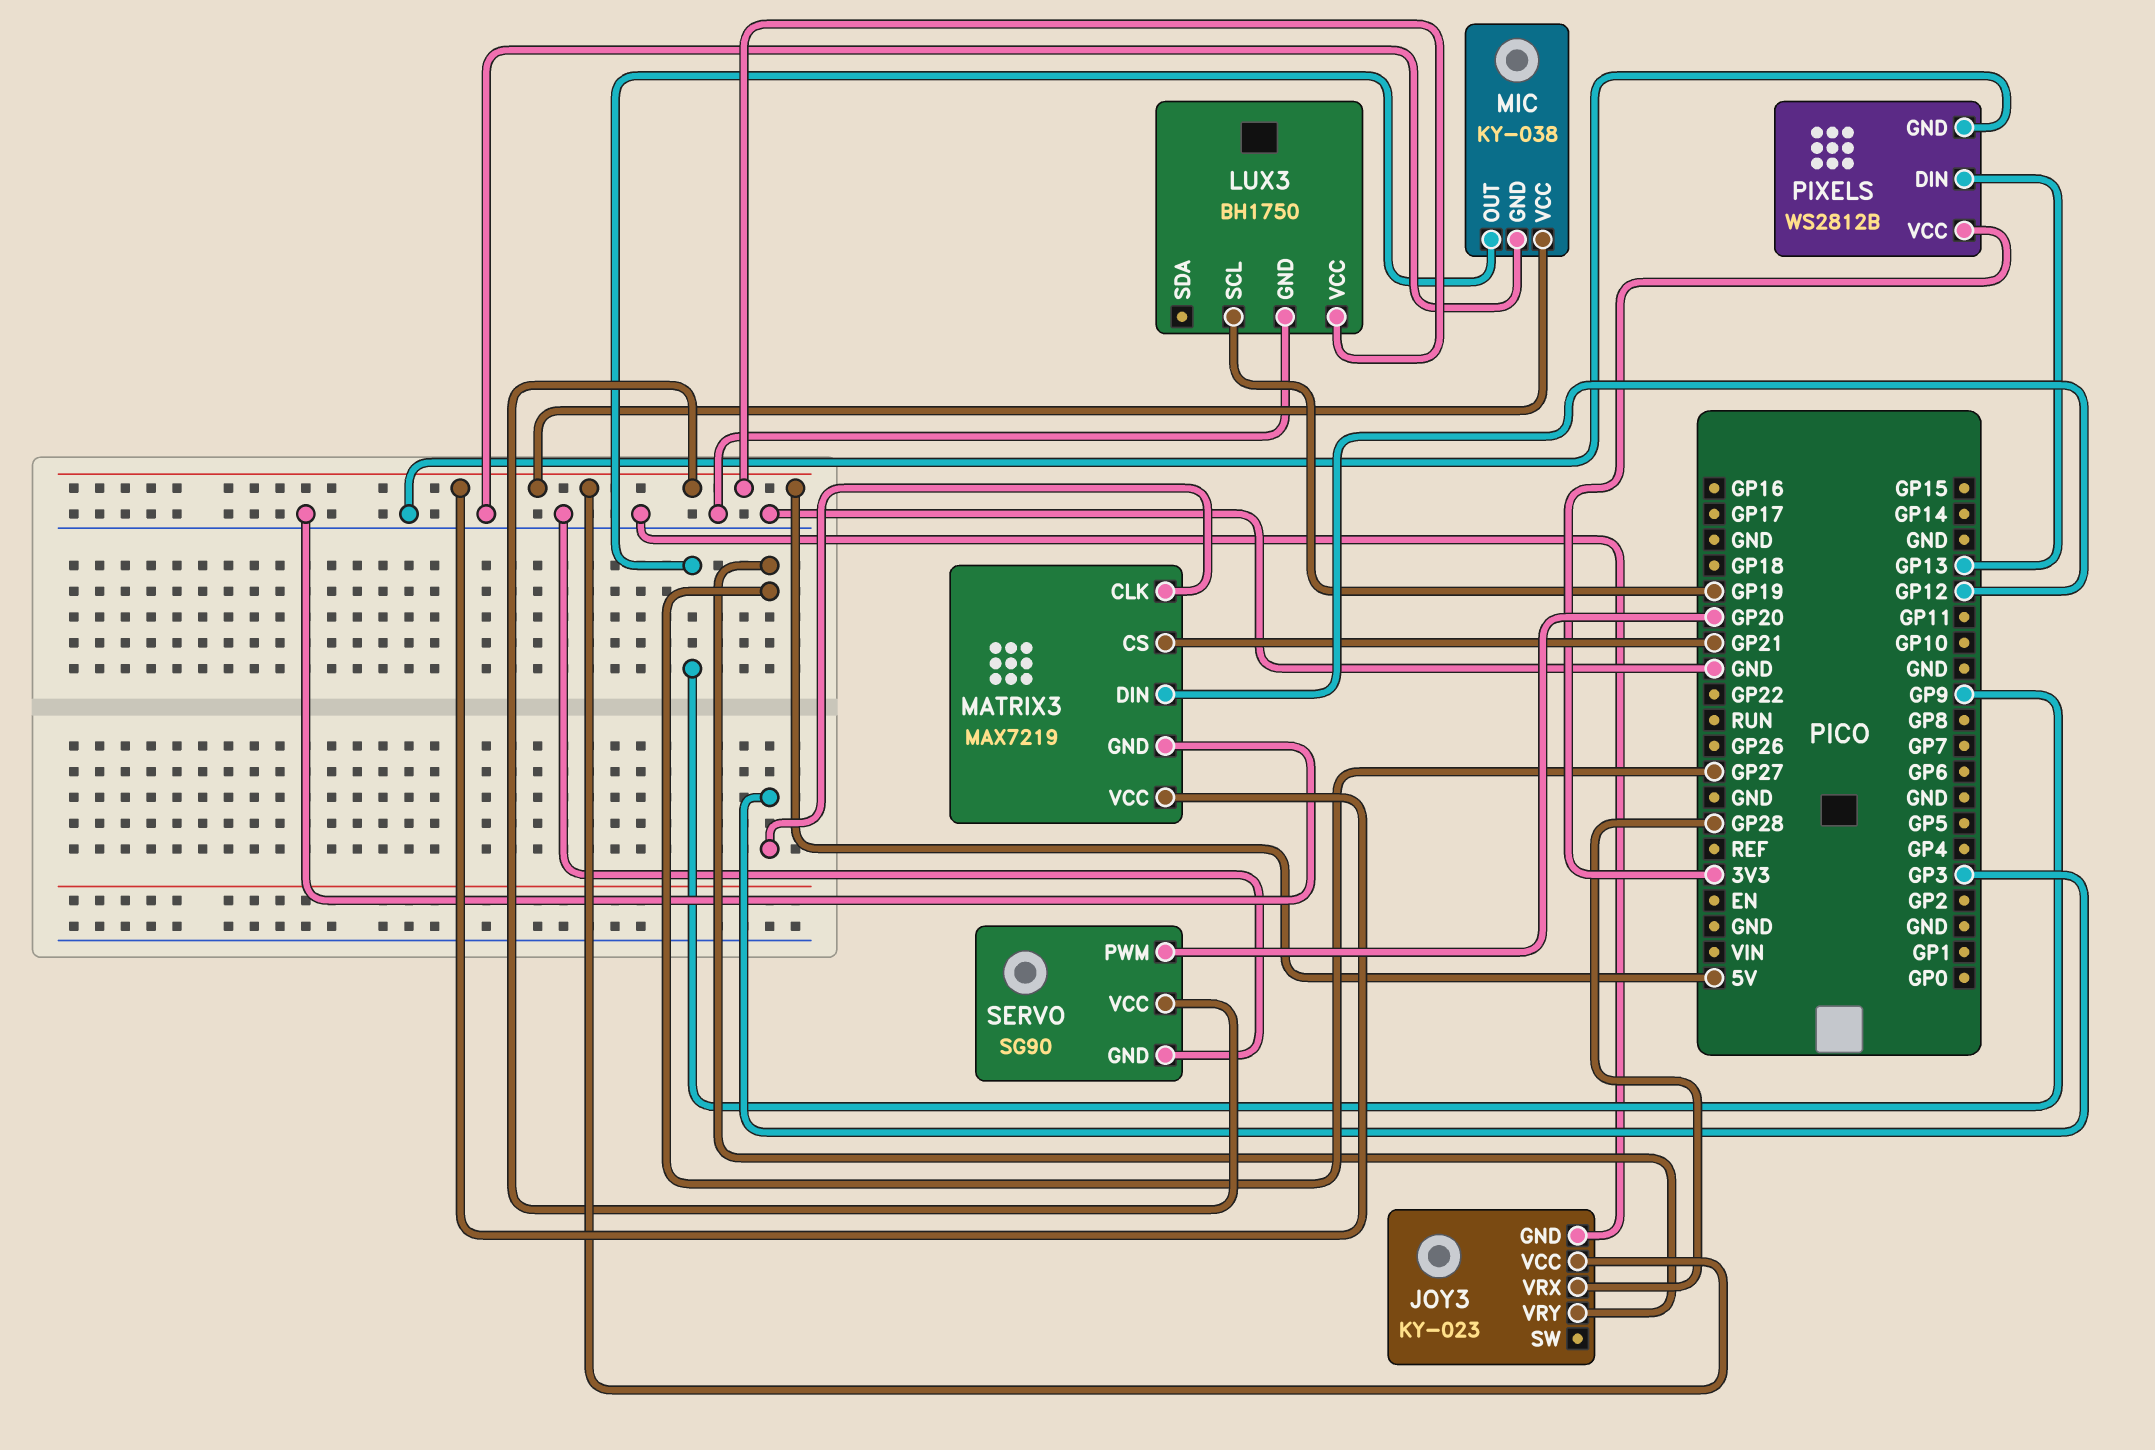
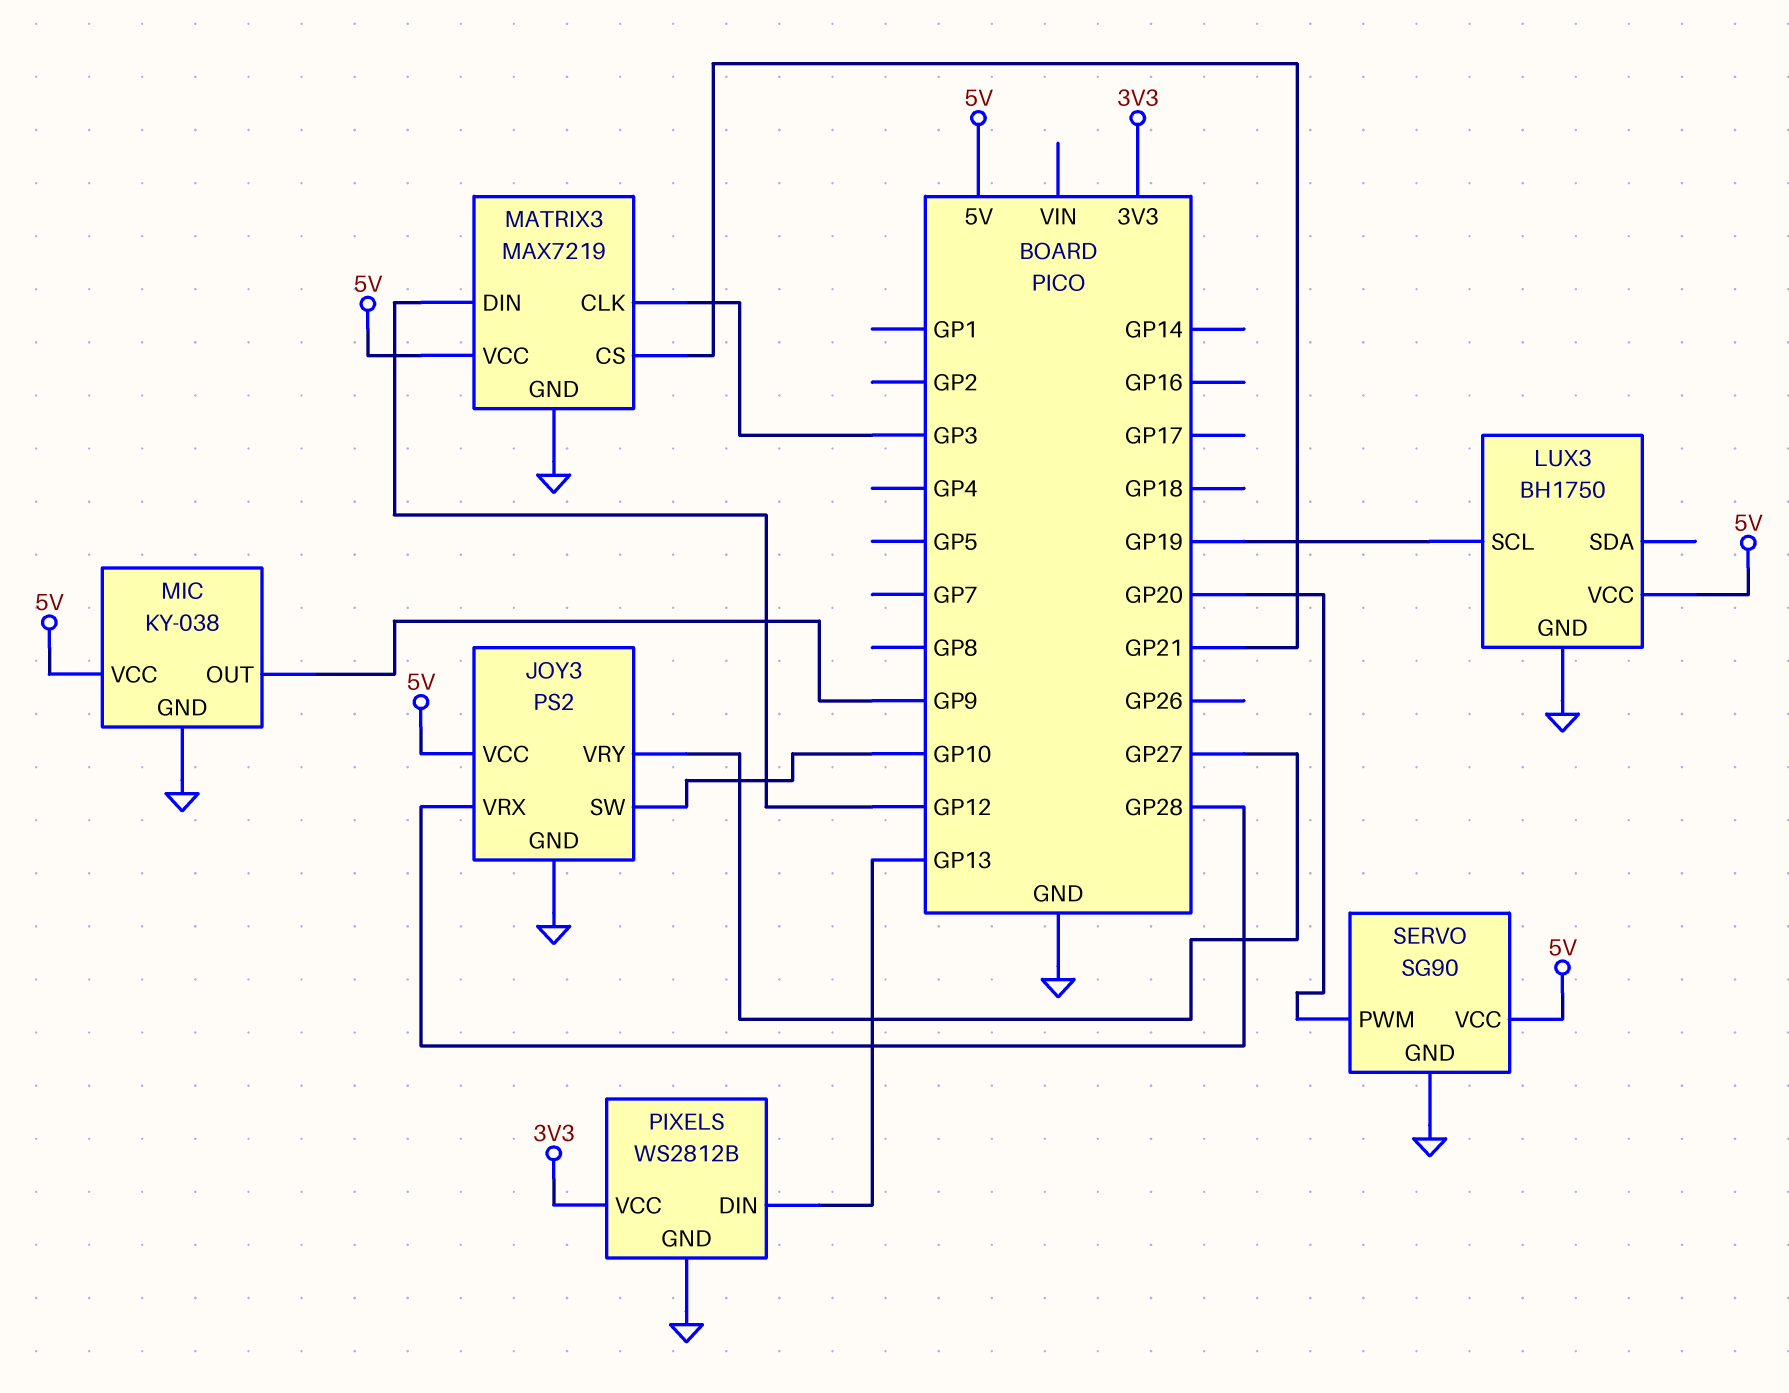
JOY3: KY-023 -> PS2
JOY3 pin SW: none -> GP10

